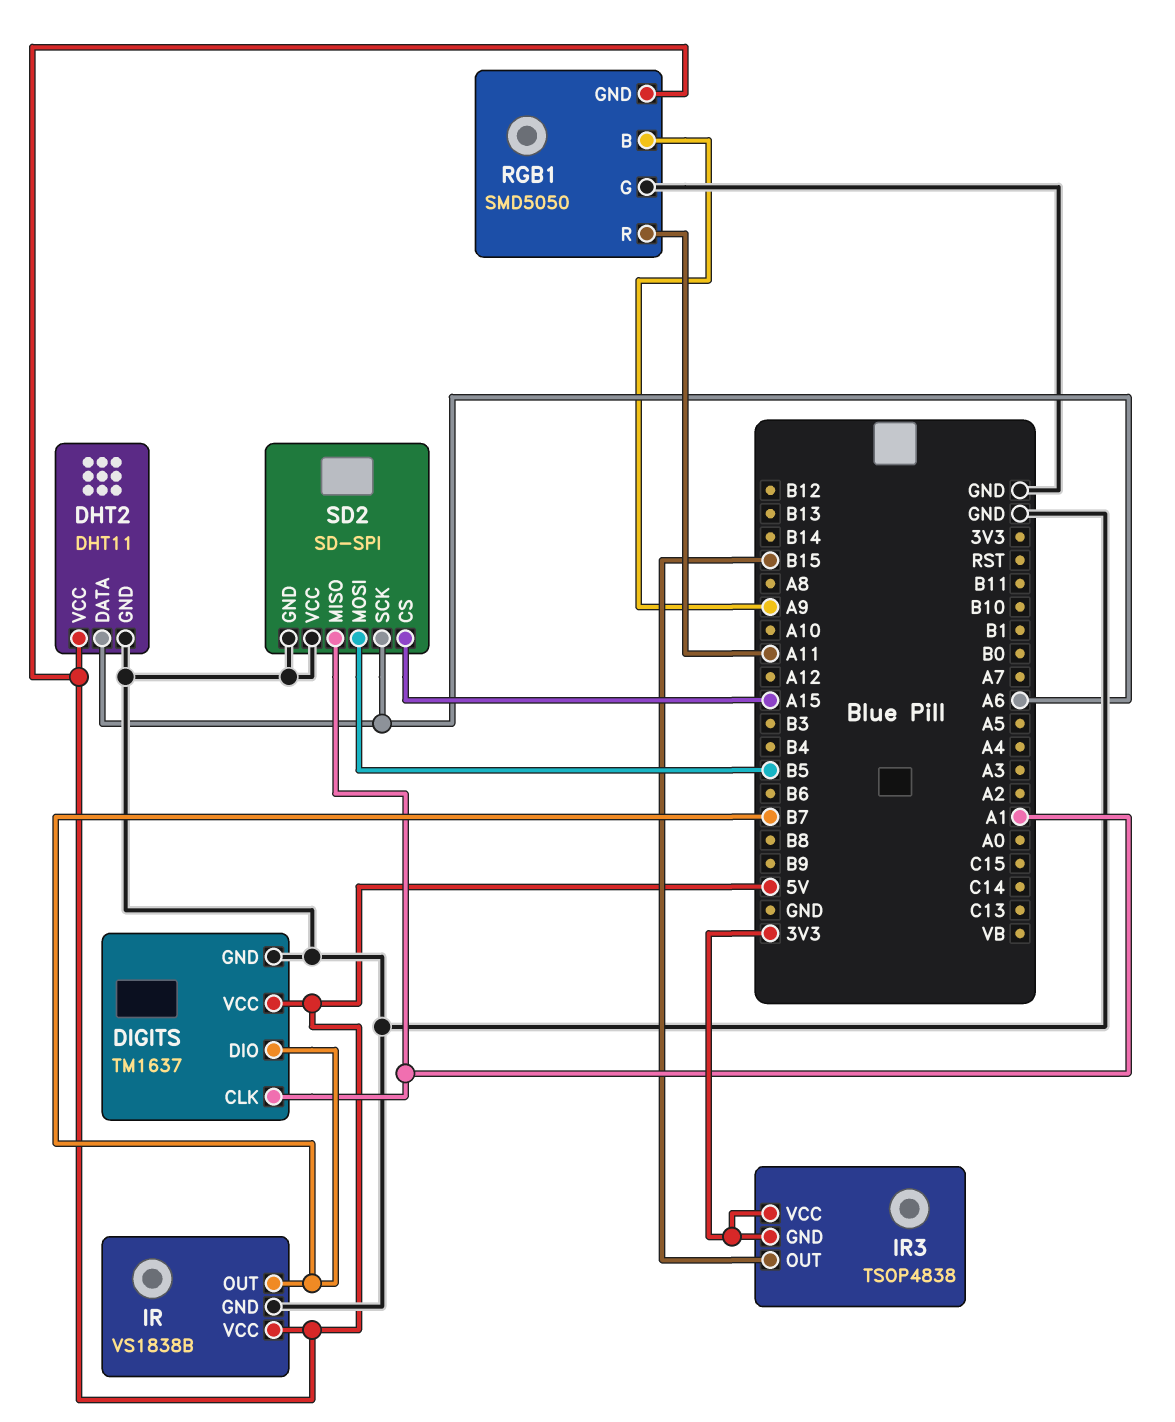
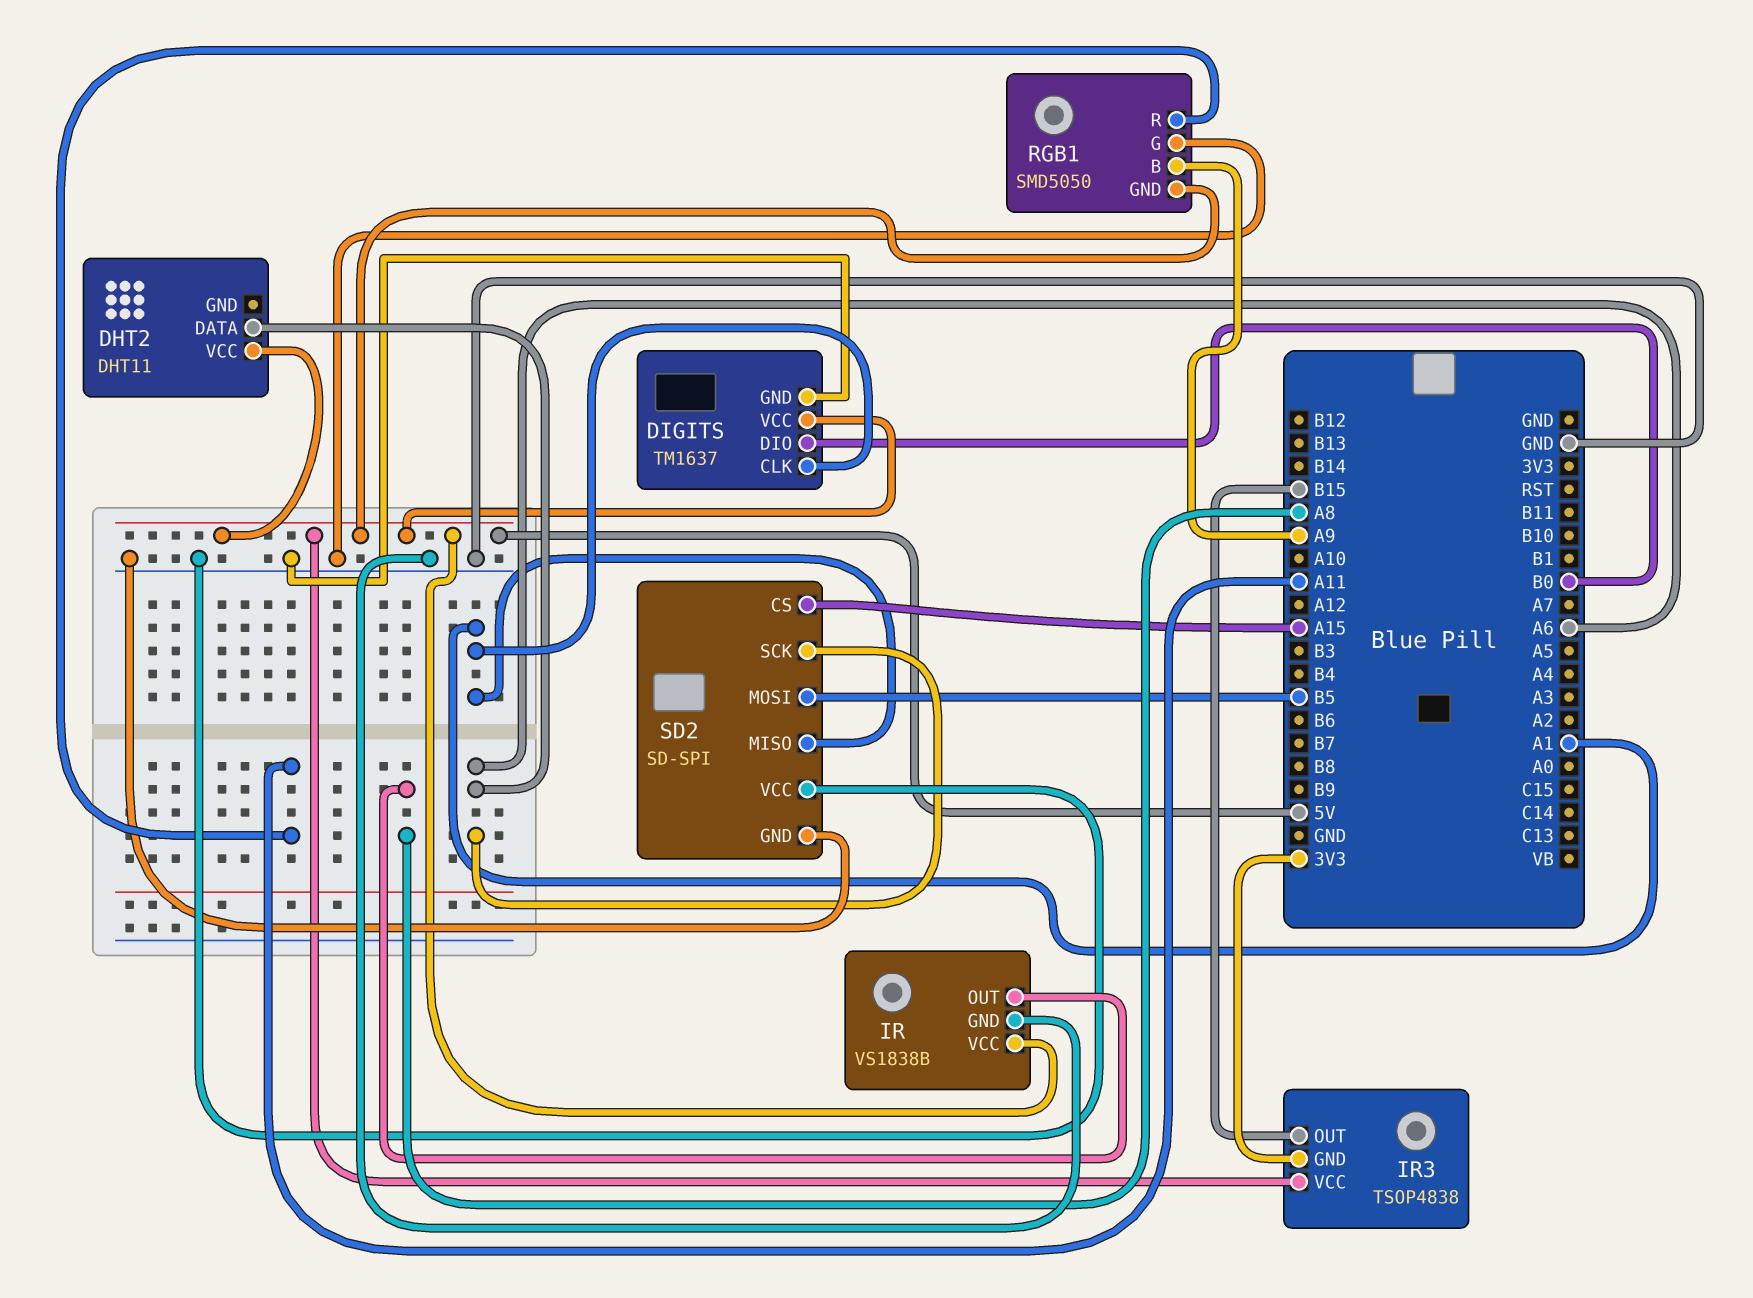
DHT2 pin GND: GND -> none
DIGITS pin DIO: B7 -> B0
IR pin OUT: B7 -> A8
IR3 pin VCC: 3V3 -> 5V

